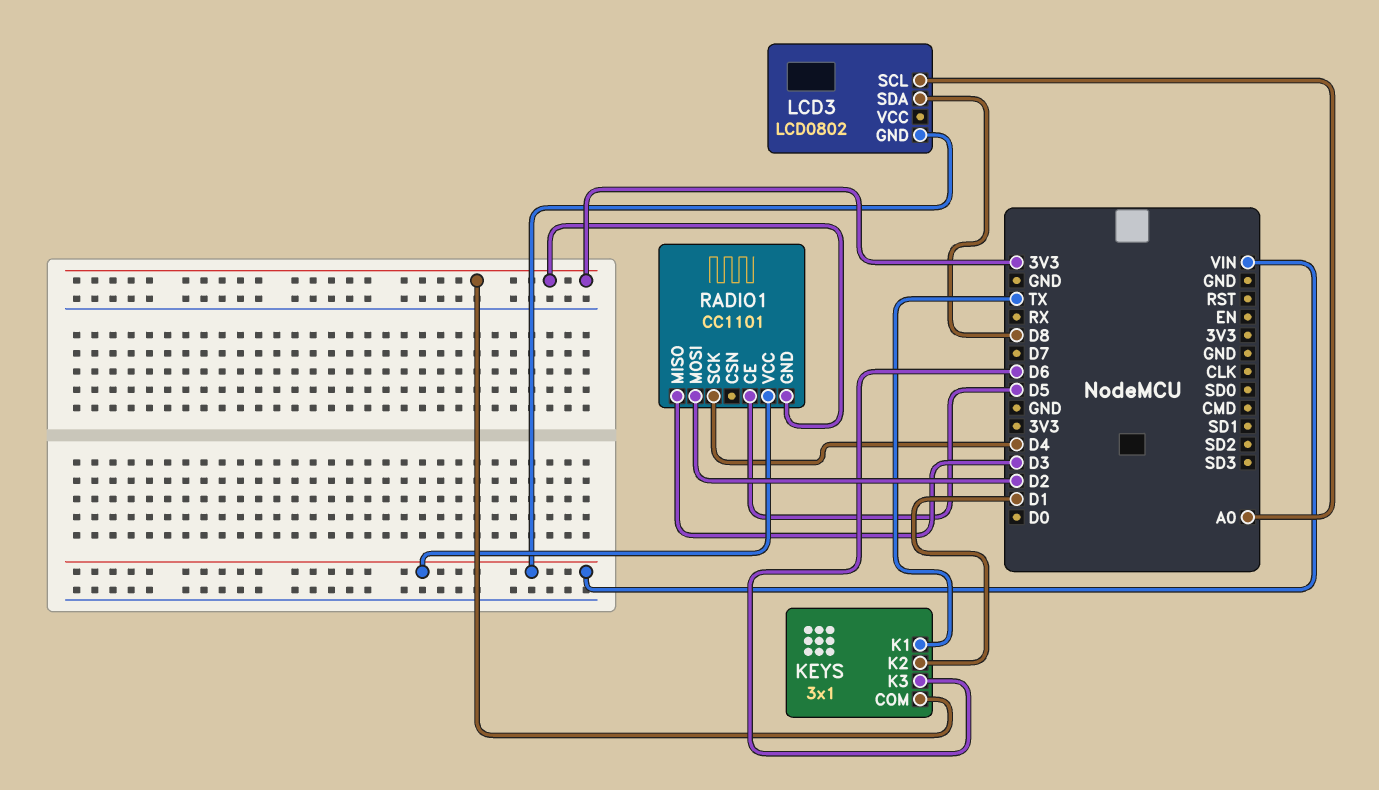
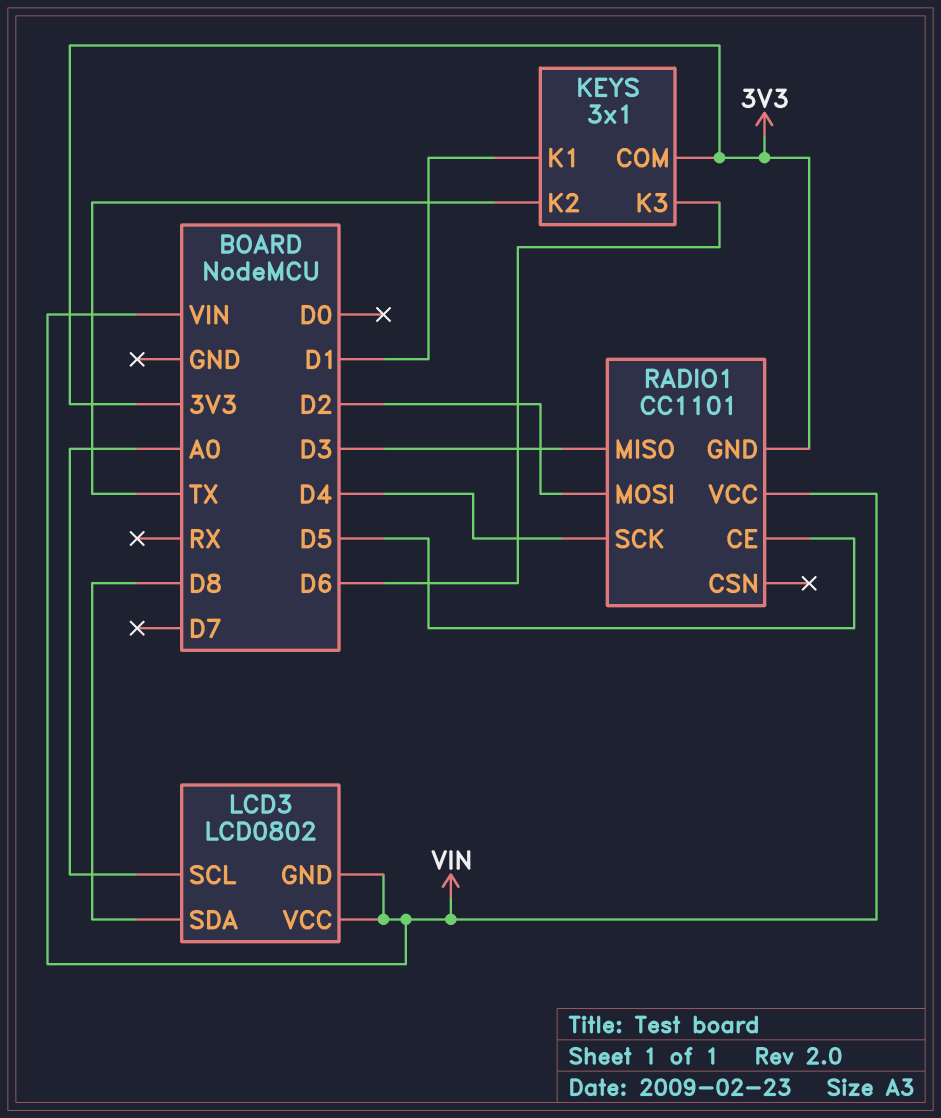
KEYS pin K1: TX -> D1
KEYS pin K2: D1 -> TX
LCD3 pin VCC: none -> VIN

